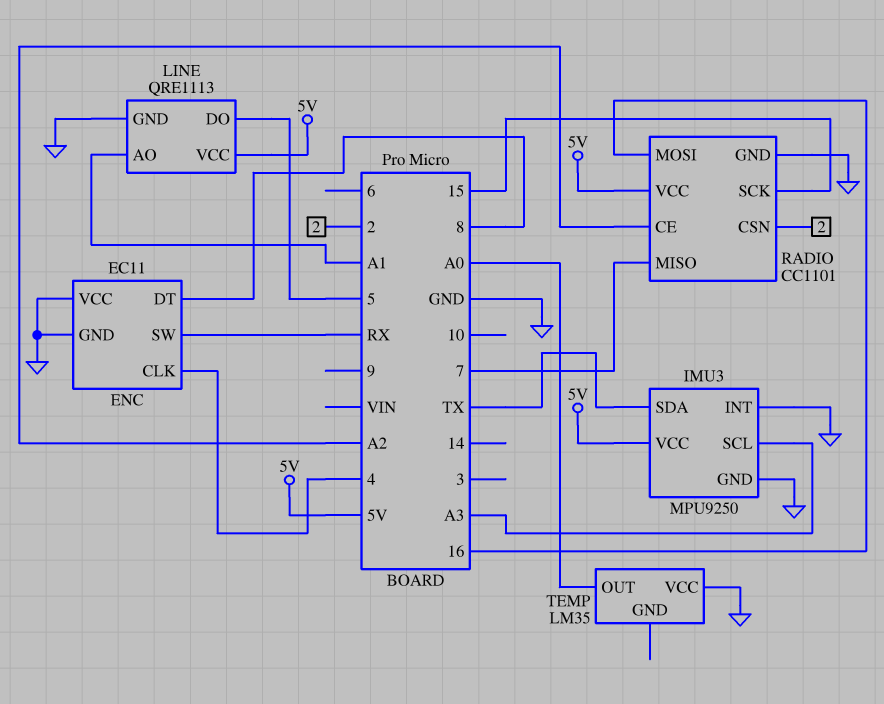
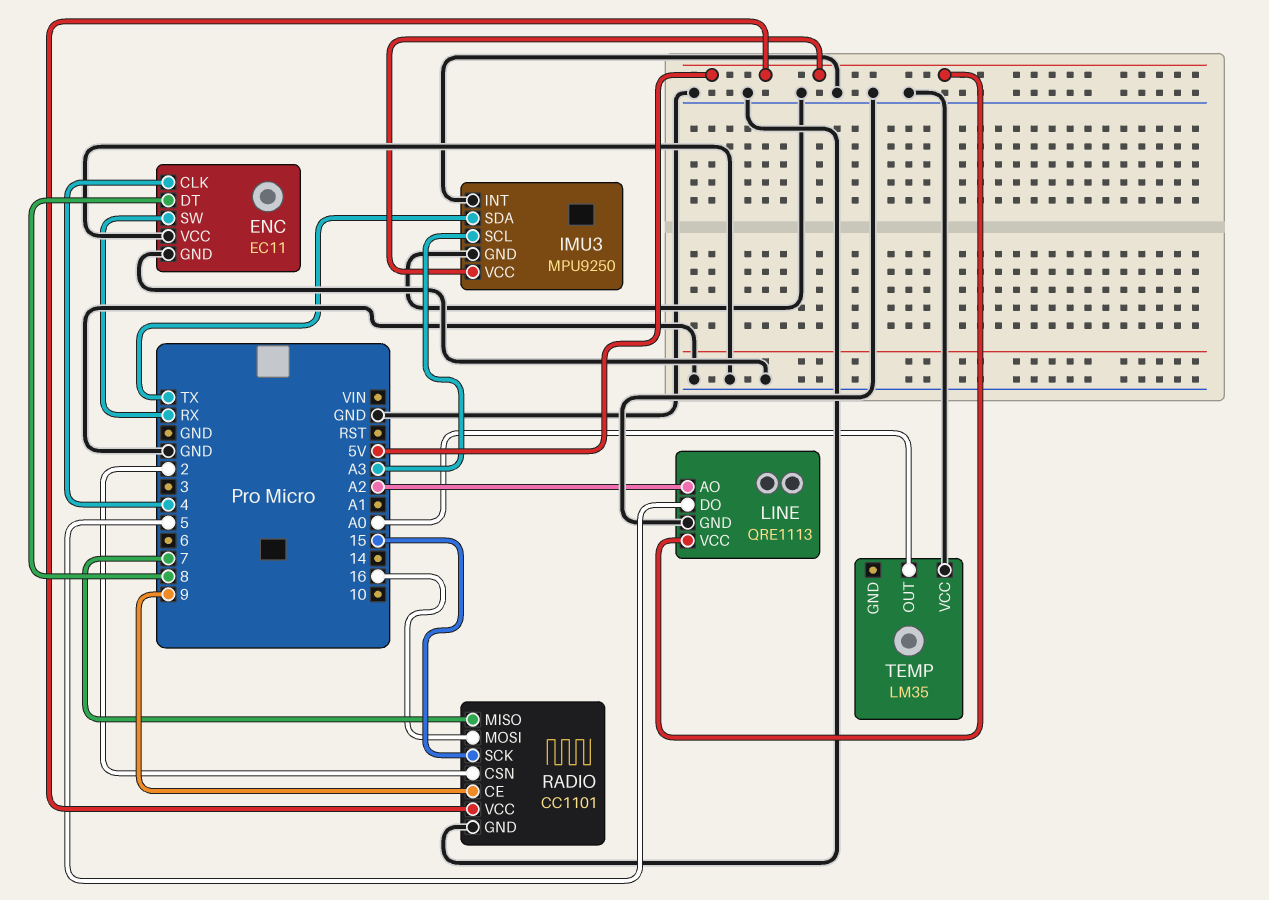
LINE pin AO: A1 -> A2
RADIO pin CE: A2 -> 9

